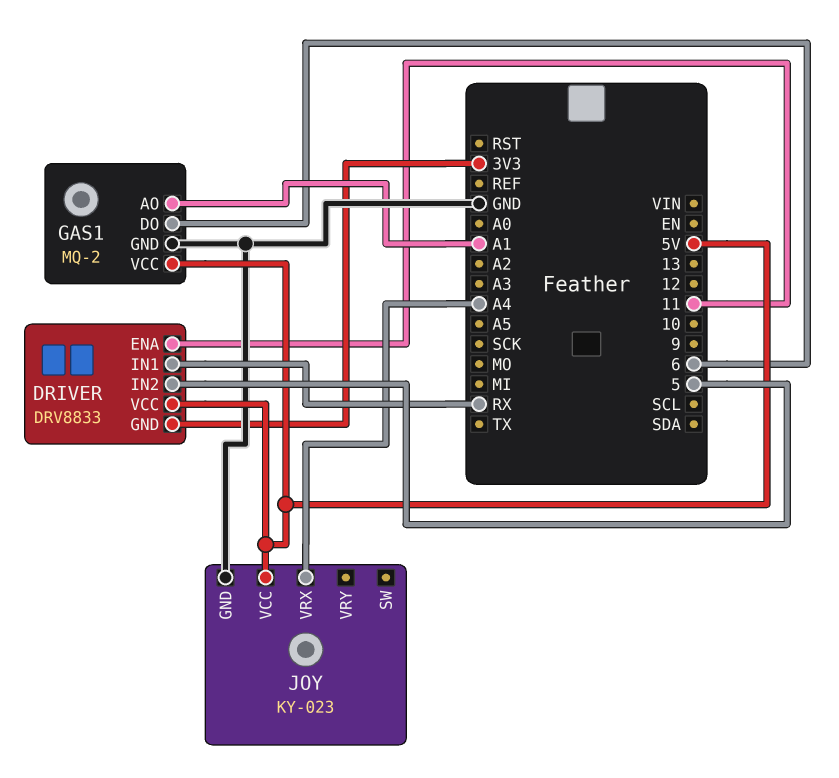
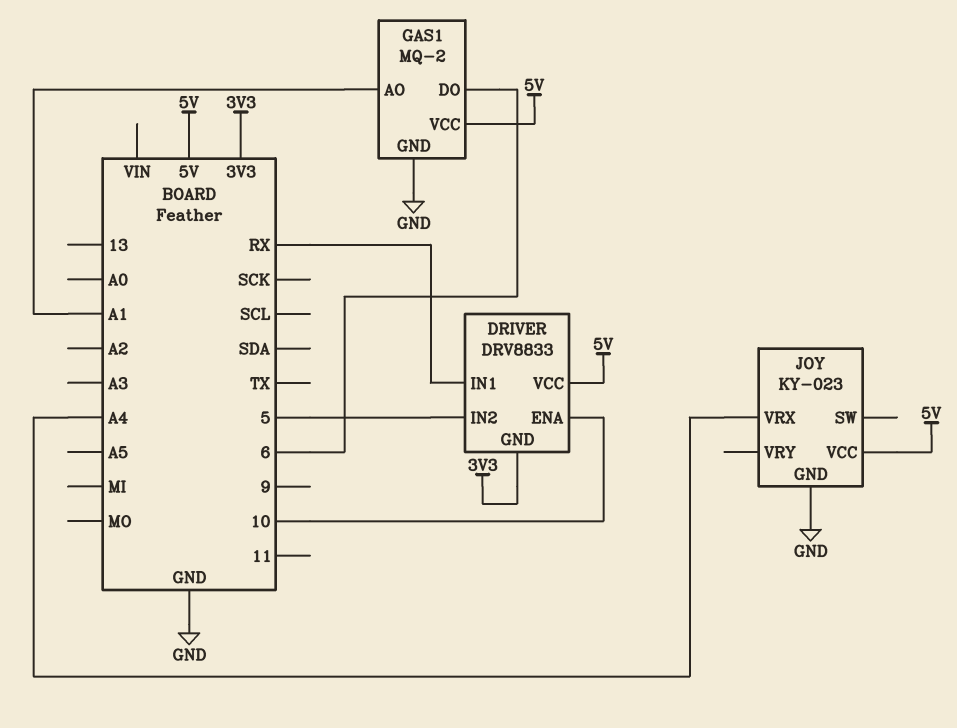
DRIVER pin ENA: 11 -> 10

